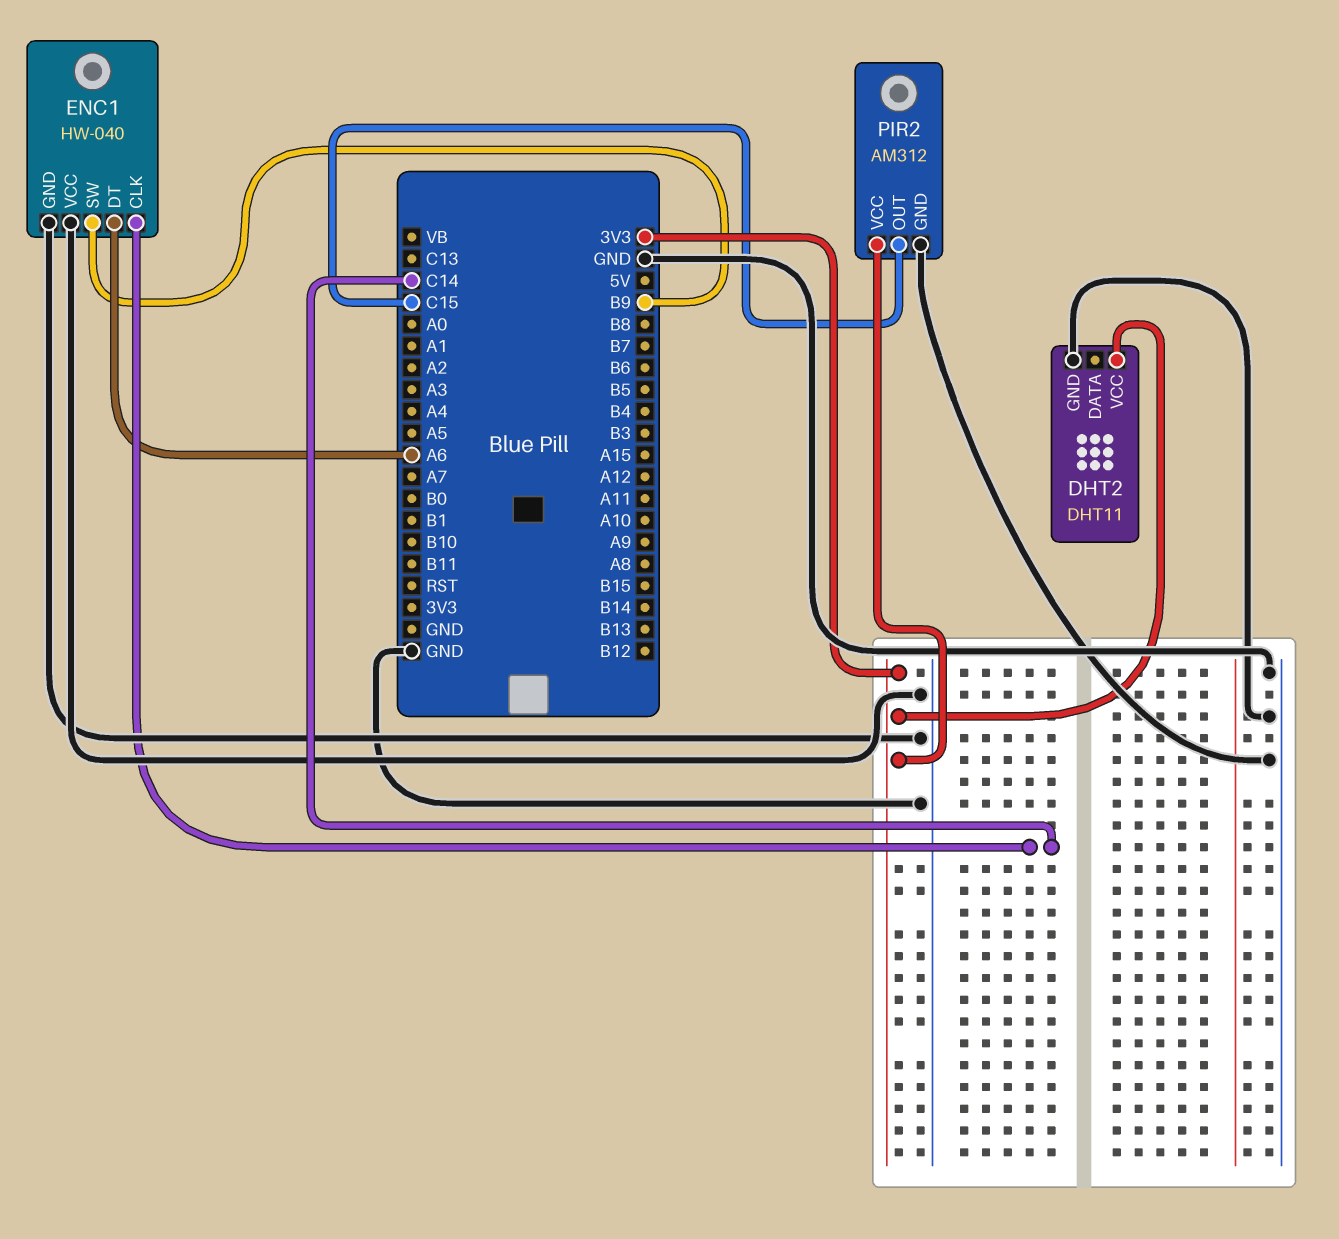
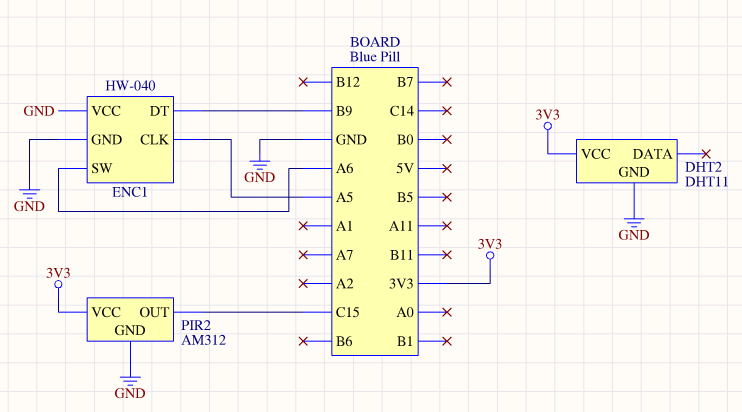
ENC1 pin CLK: C14 -> A5
ENC1 pin DT: A6 -> B9
ENC1 pin SW: B9 -> A6

